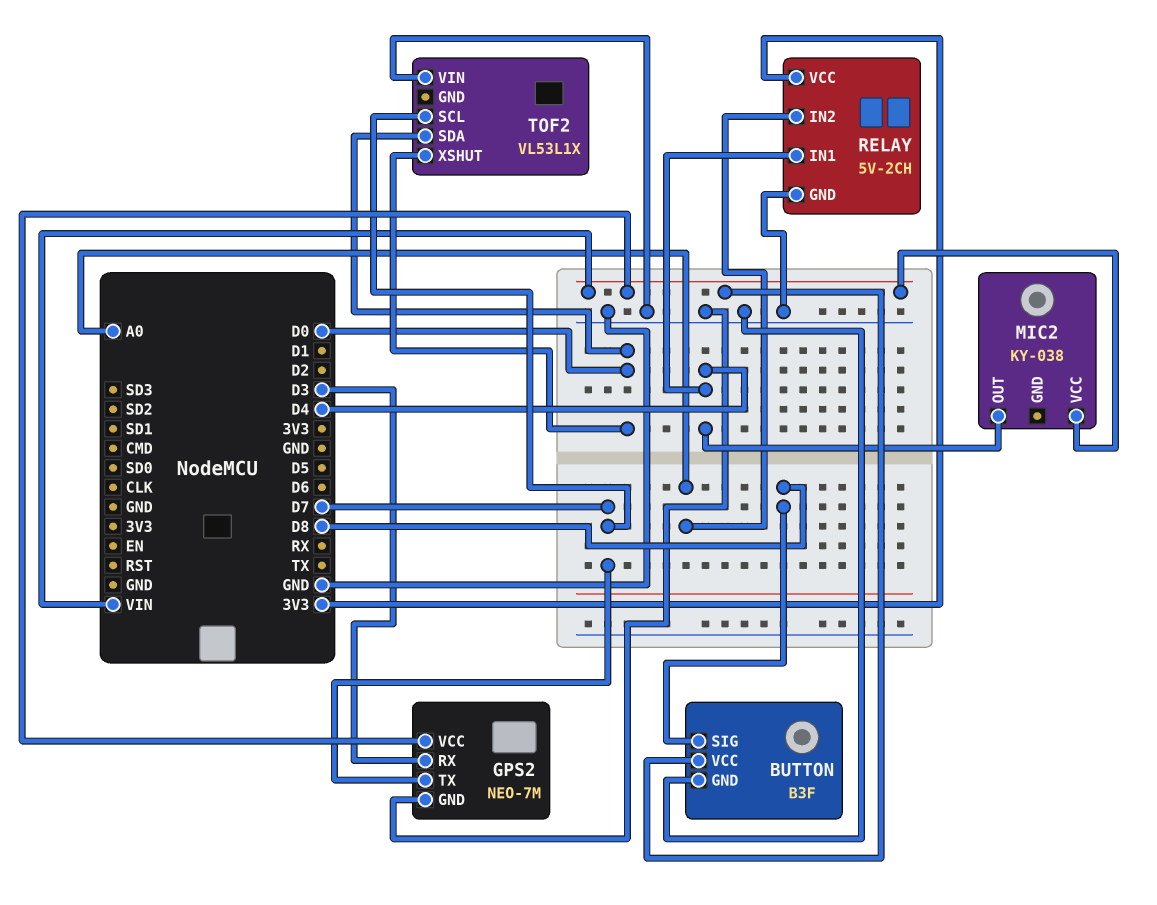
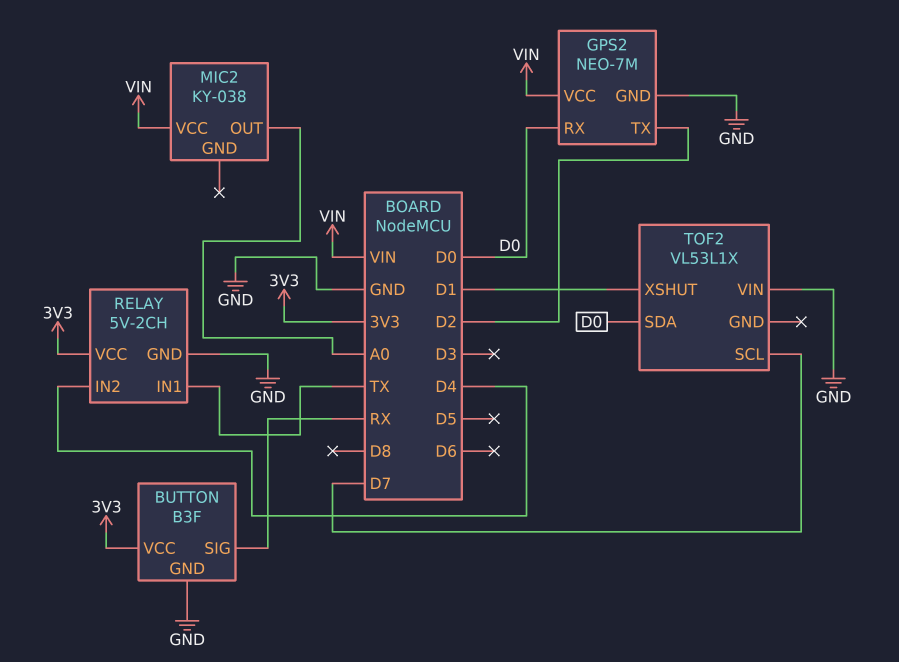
BUTTON pin SIG: D8 -> RX
BUTTON pin VCC: VIN -> 3V3
GPS2 pin RX: D3 -> D0
GPS2 pin TX: D7 -> D2
MIC2 pin OUT: D4 -> A0
RELAY pin IN1: D4 -> TX
RELAY pin IN2: A0 -> D4
TOF2 pin XSHUT: D0 -> D1

